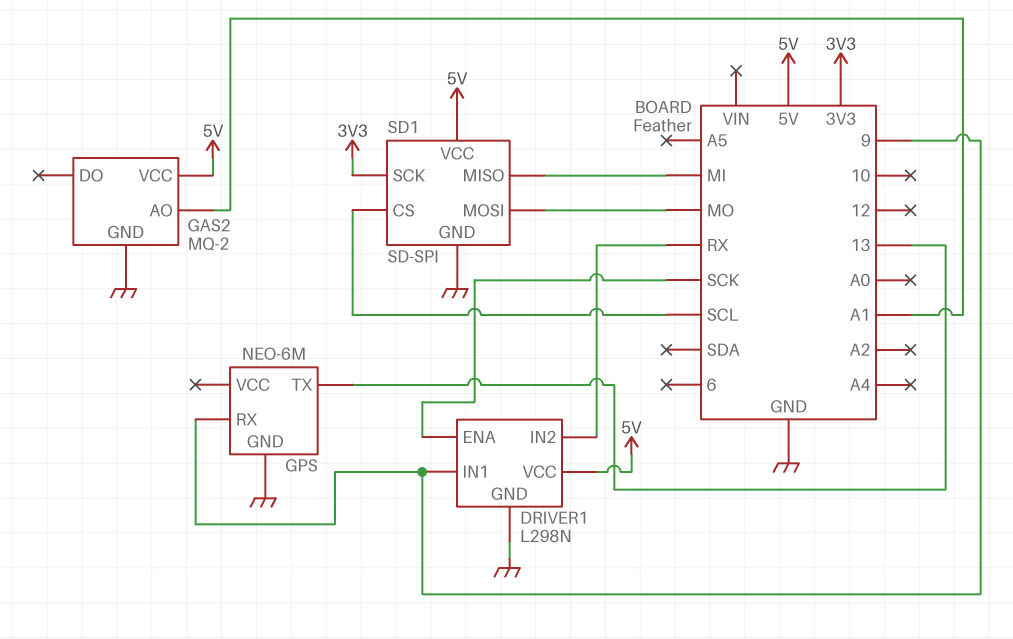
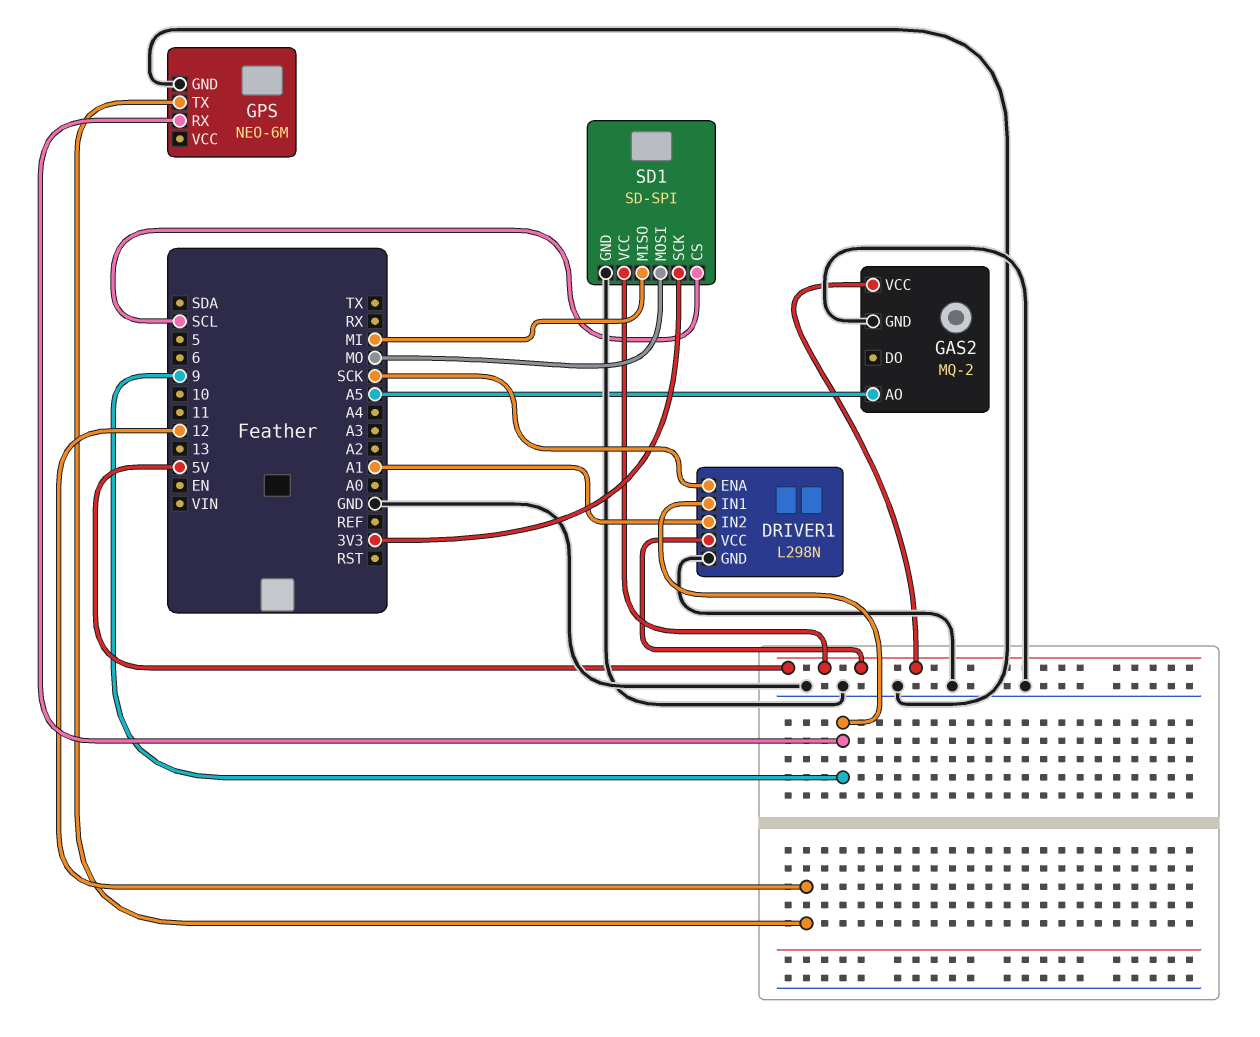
DRIVER1 pin IN2: RX -> A1
GAS2 pin AO: A1 -> A5
GPS pin TX: 13 -> 12

